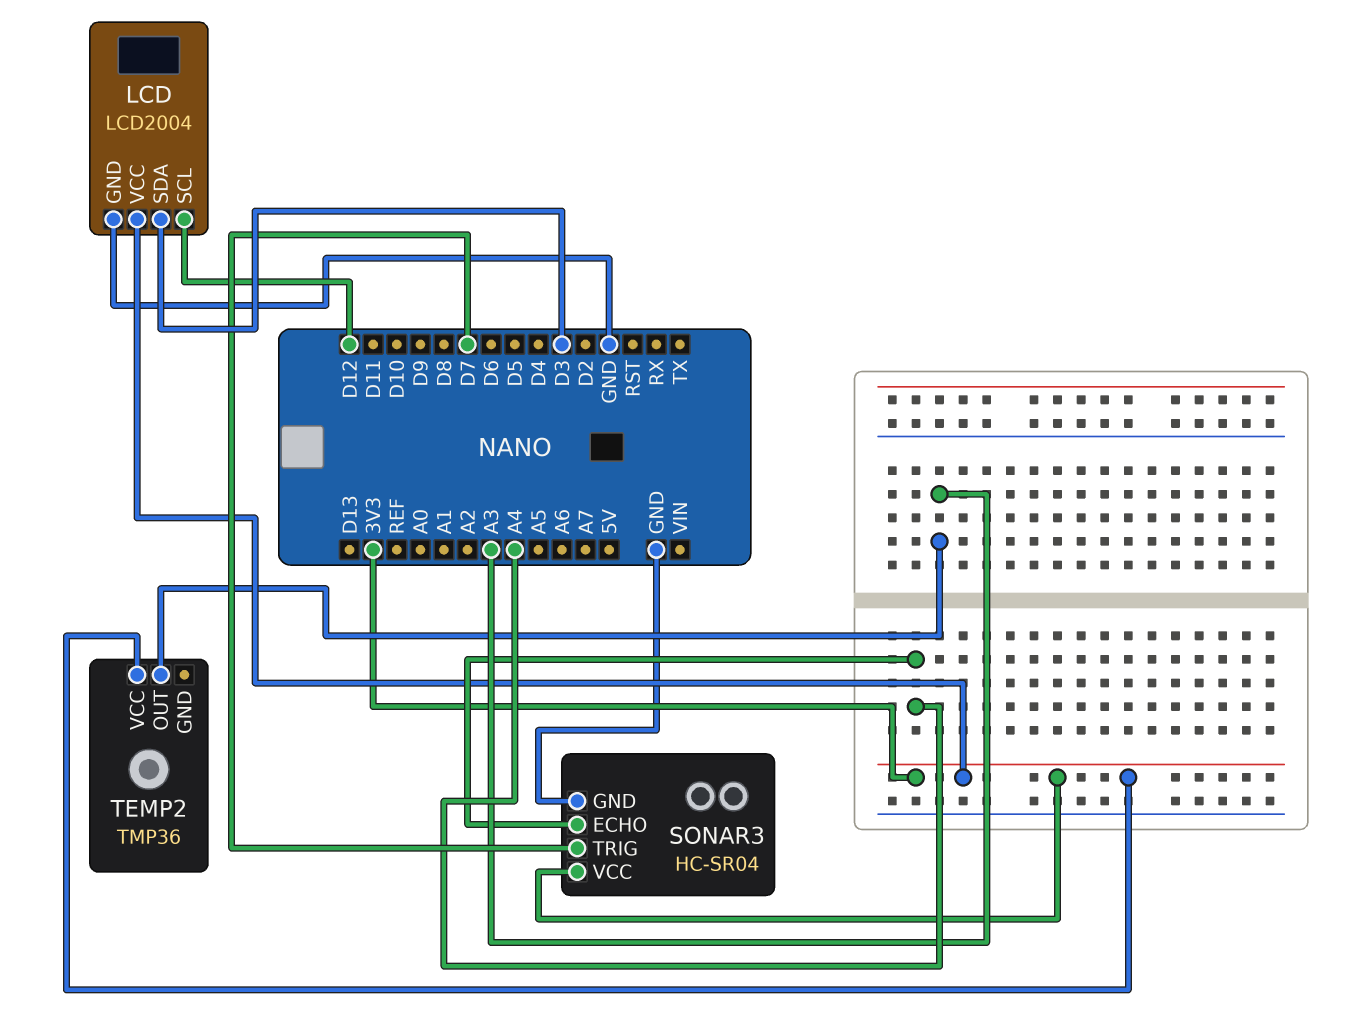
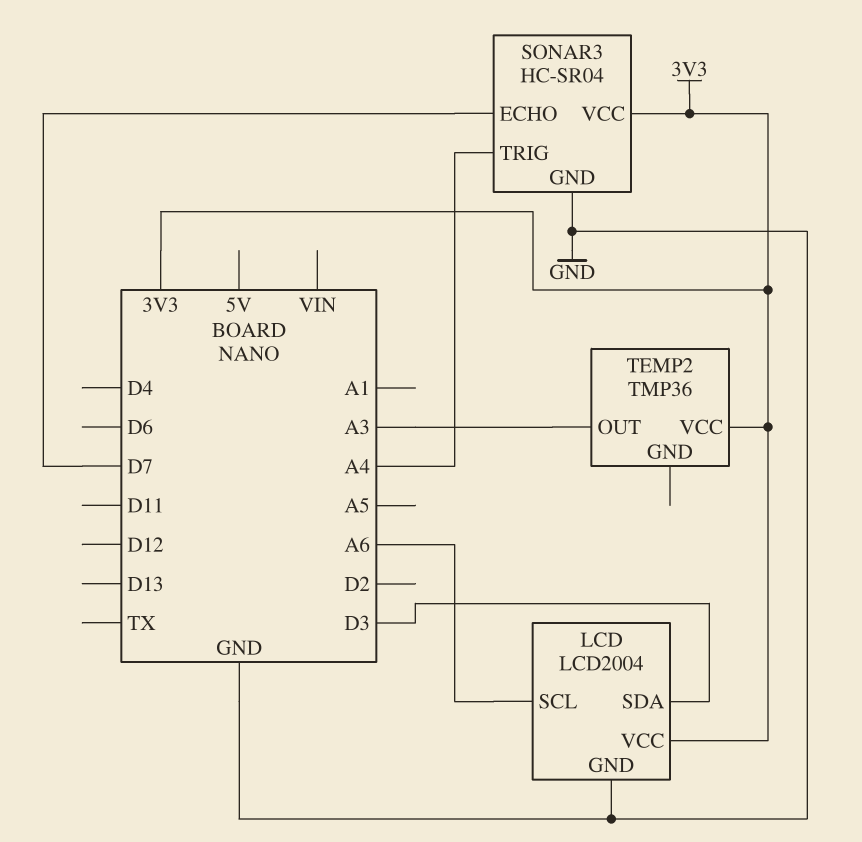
LCD pin SCL: D12 -> A6
SONAR3 pin ECHO: A4 -> D7
SONAR3 pin TRIG: D7 -> A4

